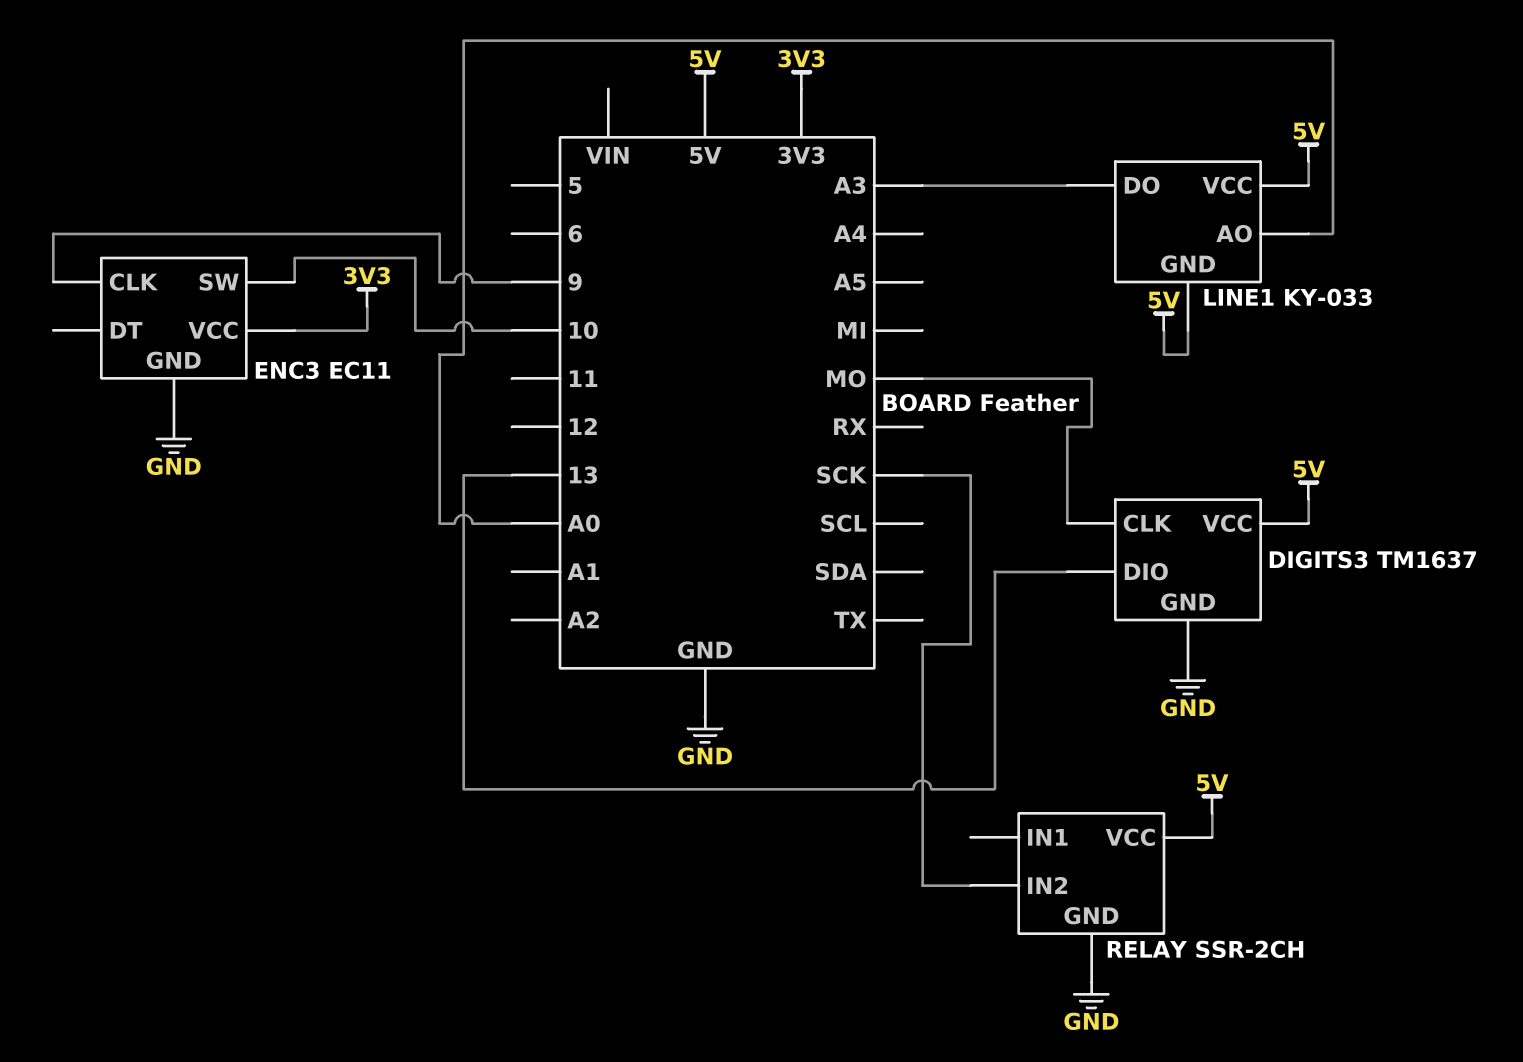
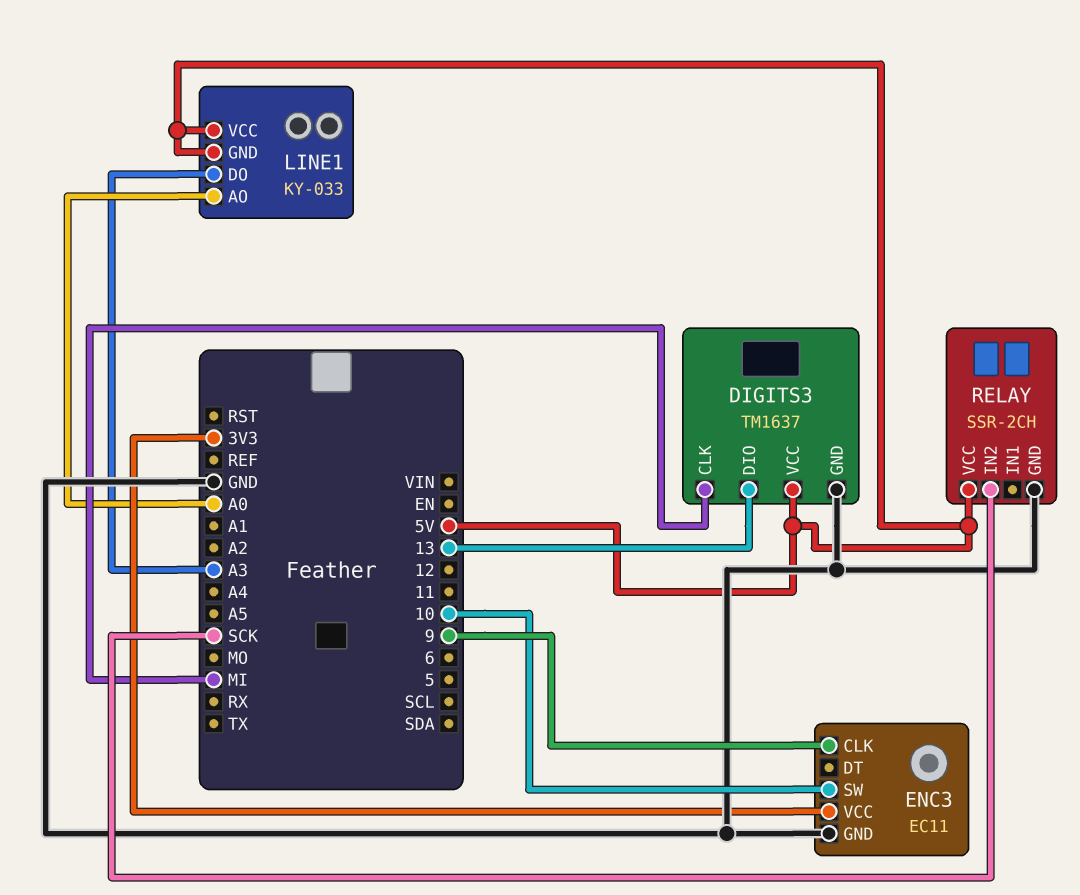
DIGITS3 pin CLK: MO -> MI

